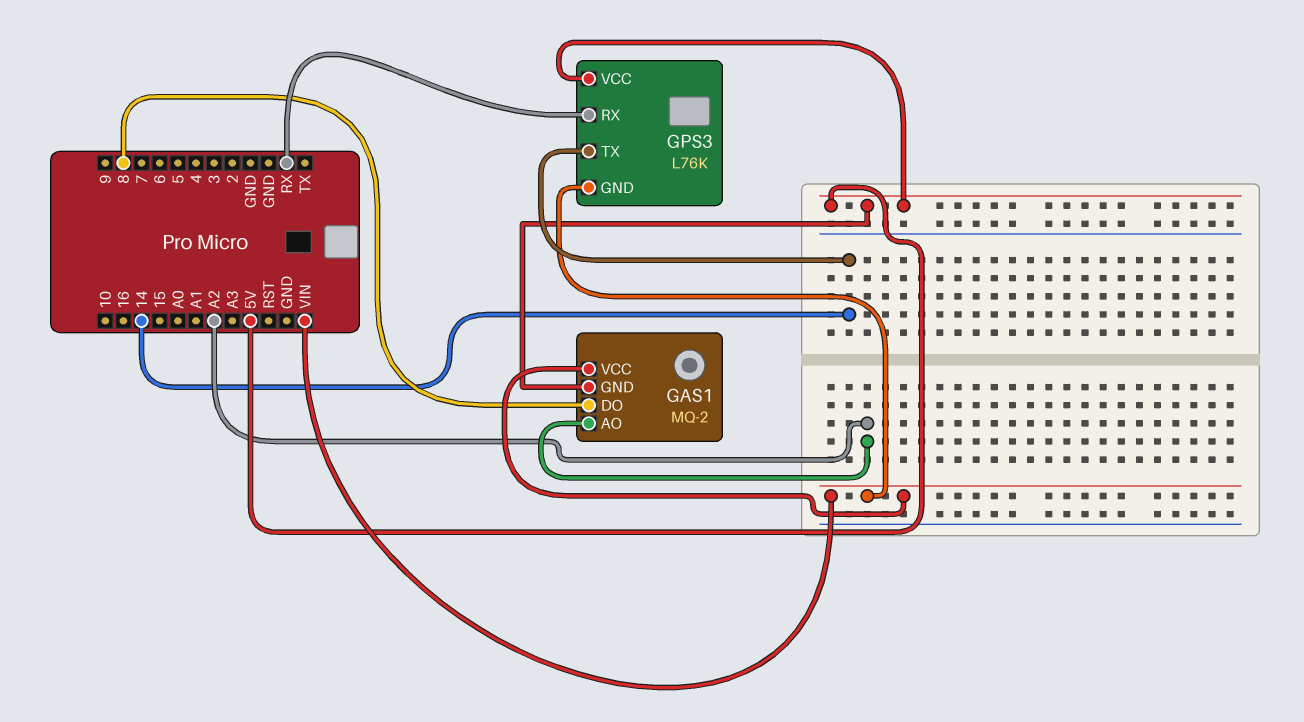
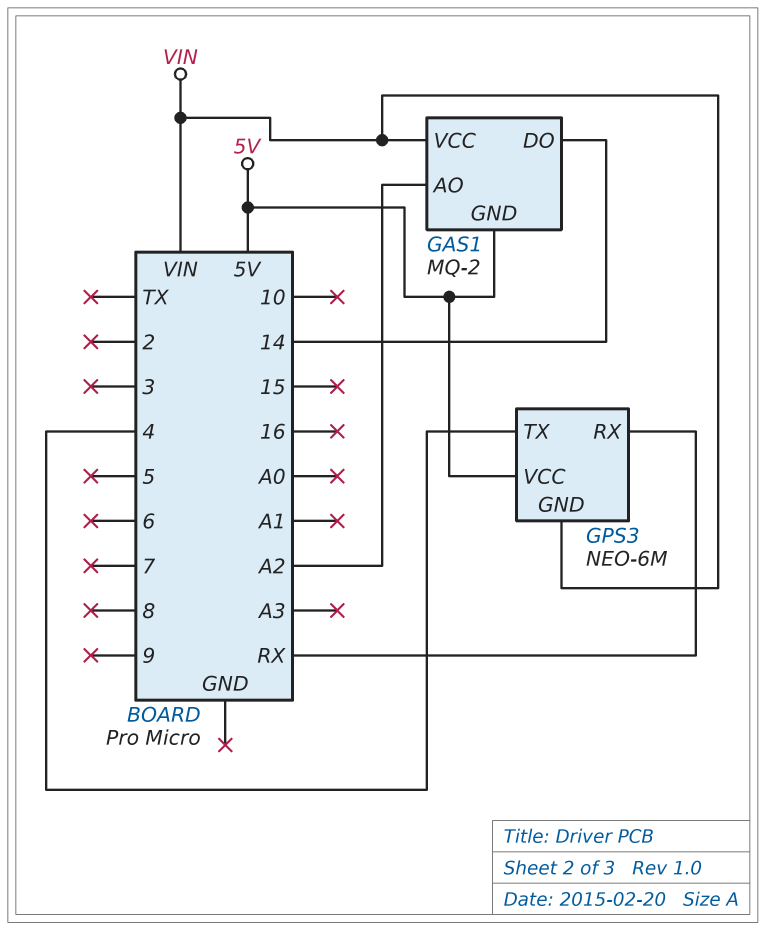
GAS1 pin DO: 8 -> 14
GPS3: L76K -> NEO-6M
GPS3 pin TX: 14 -> 4

